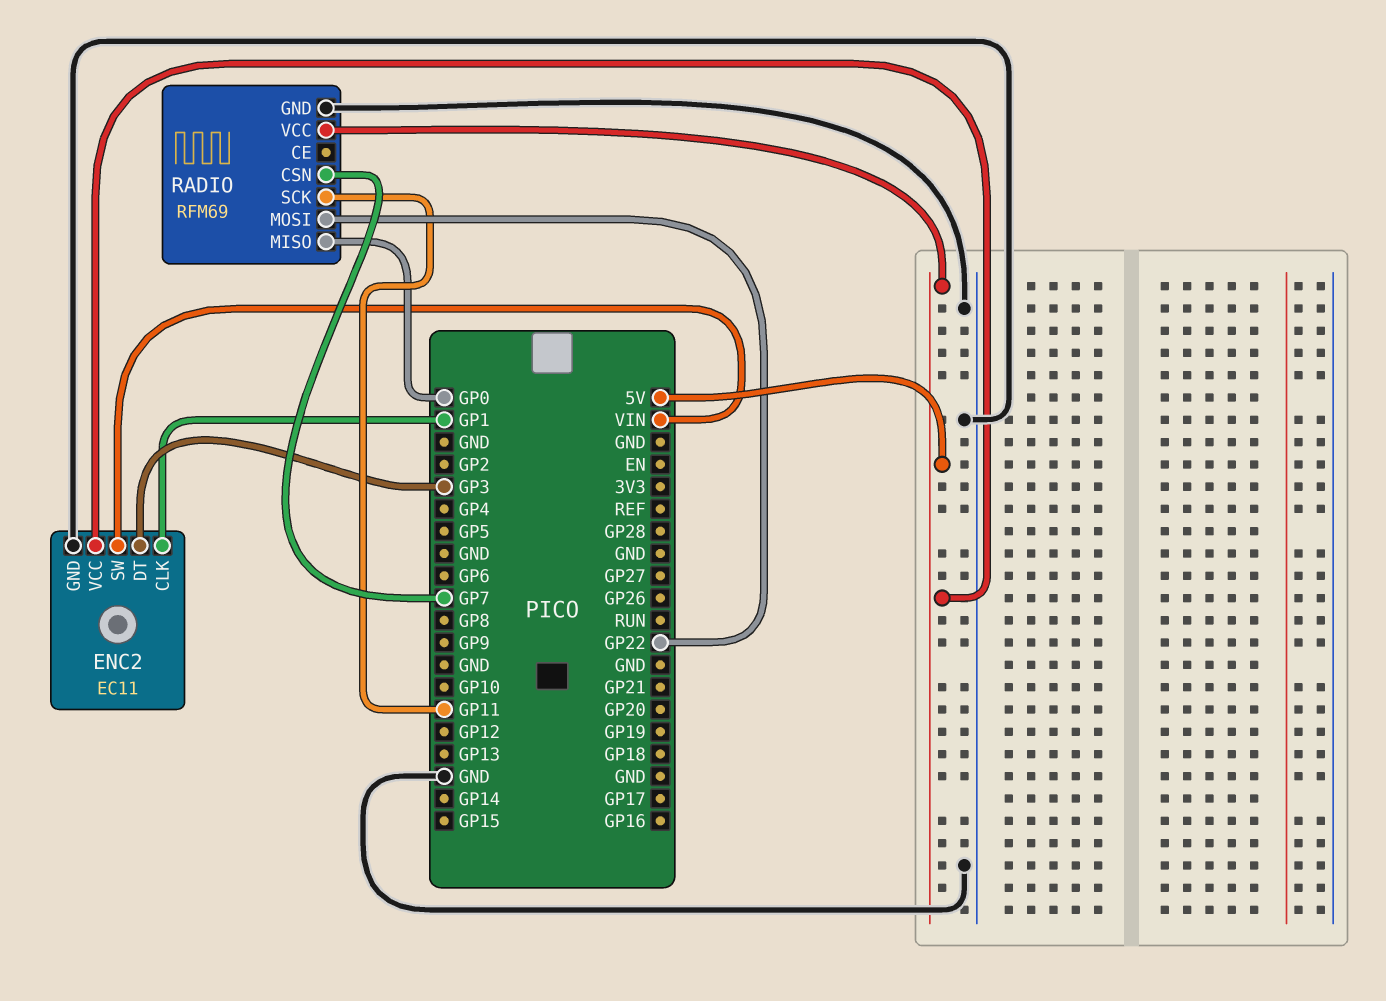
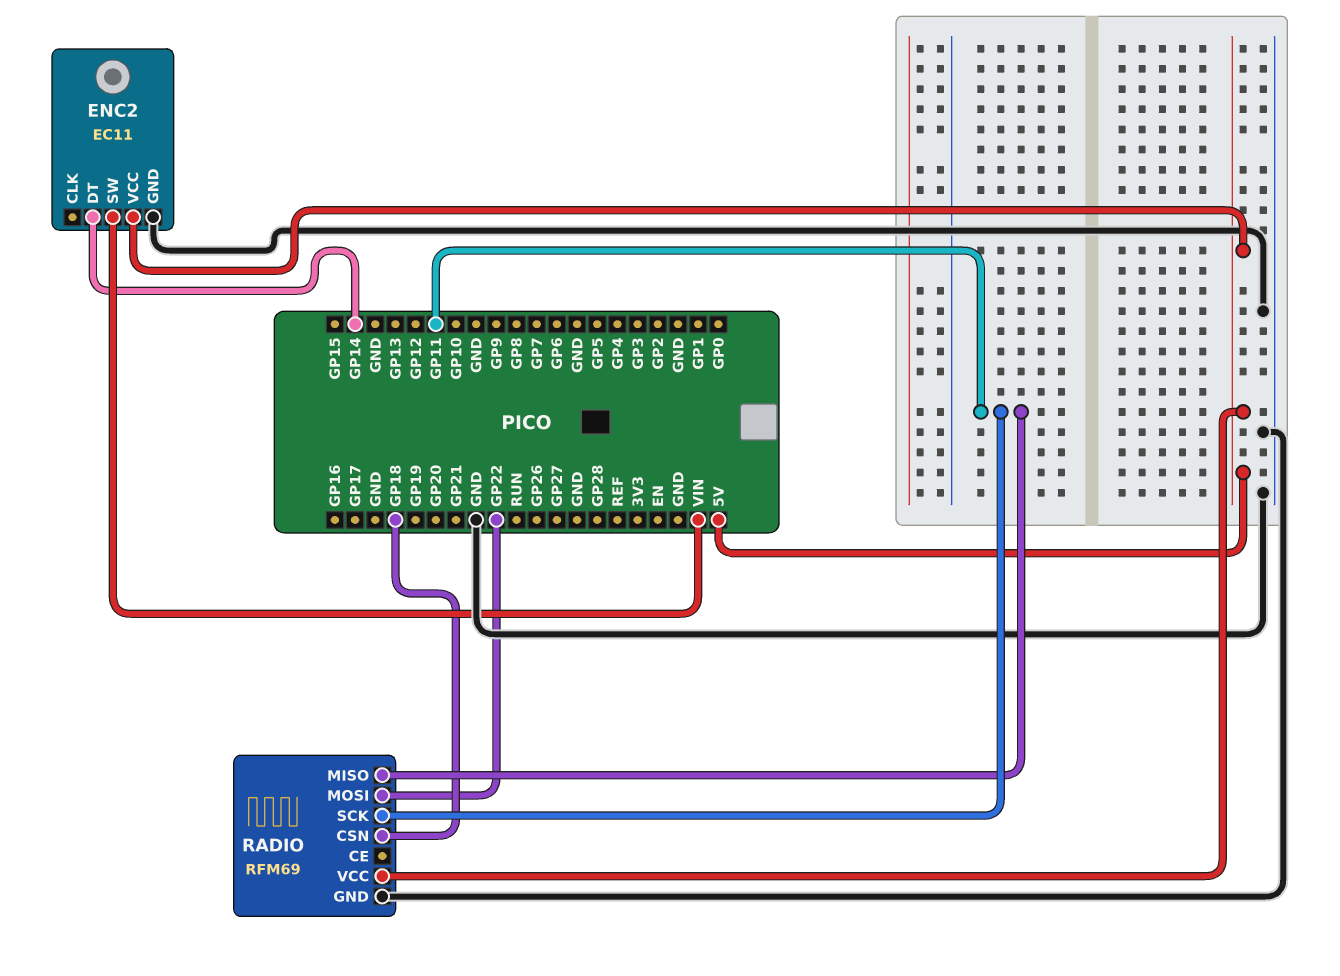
ENC2 pin CLK: GP1 -> none
ENC2 pin DT: GP3 -> GP14
RADIO pin CSN: GP7 -> GP18
RADIO pin MISO: GP0 -> GP11

